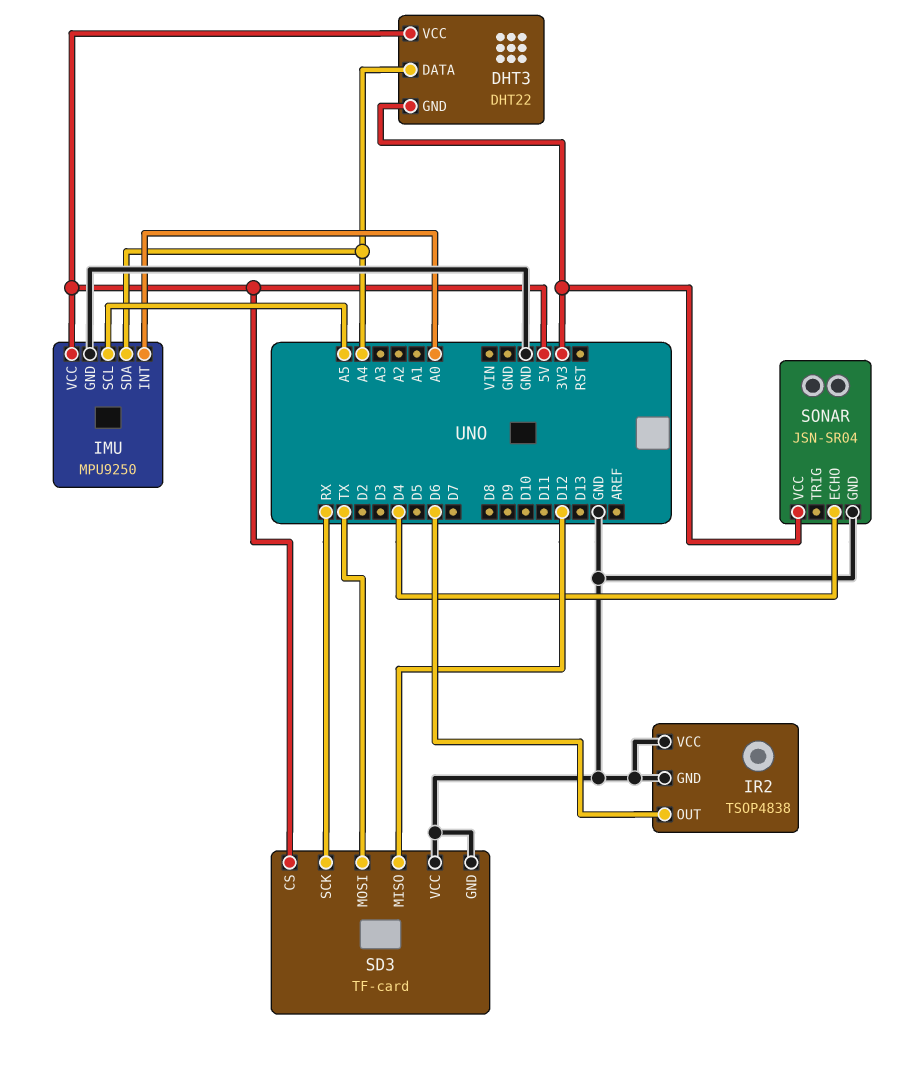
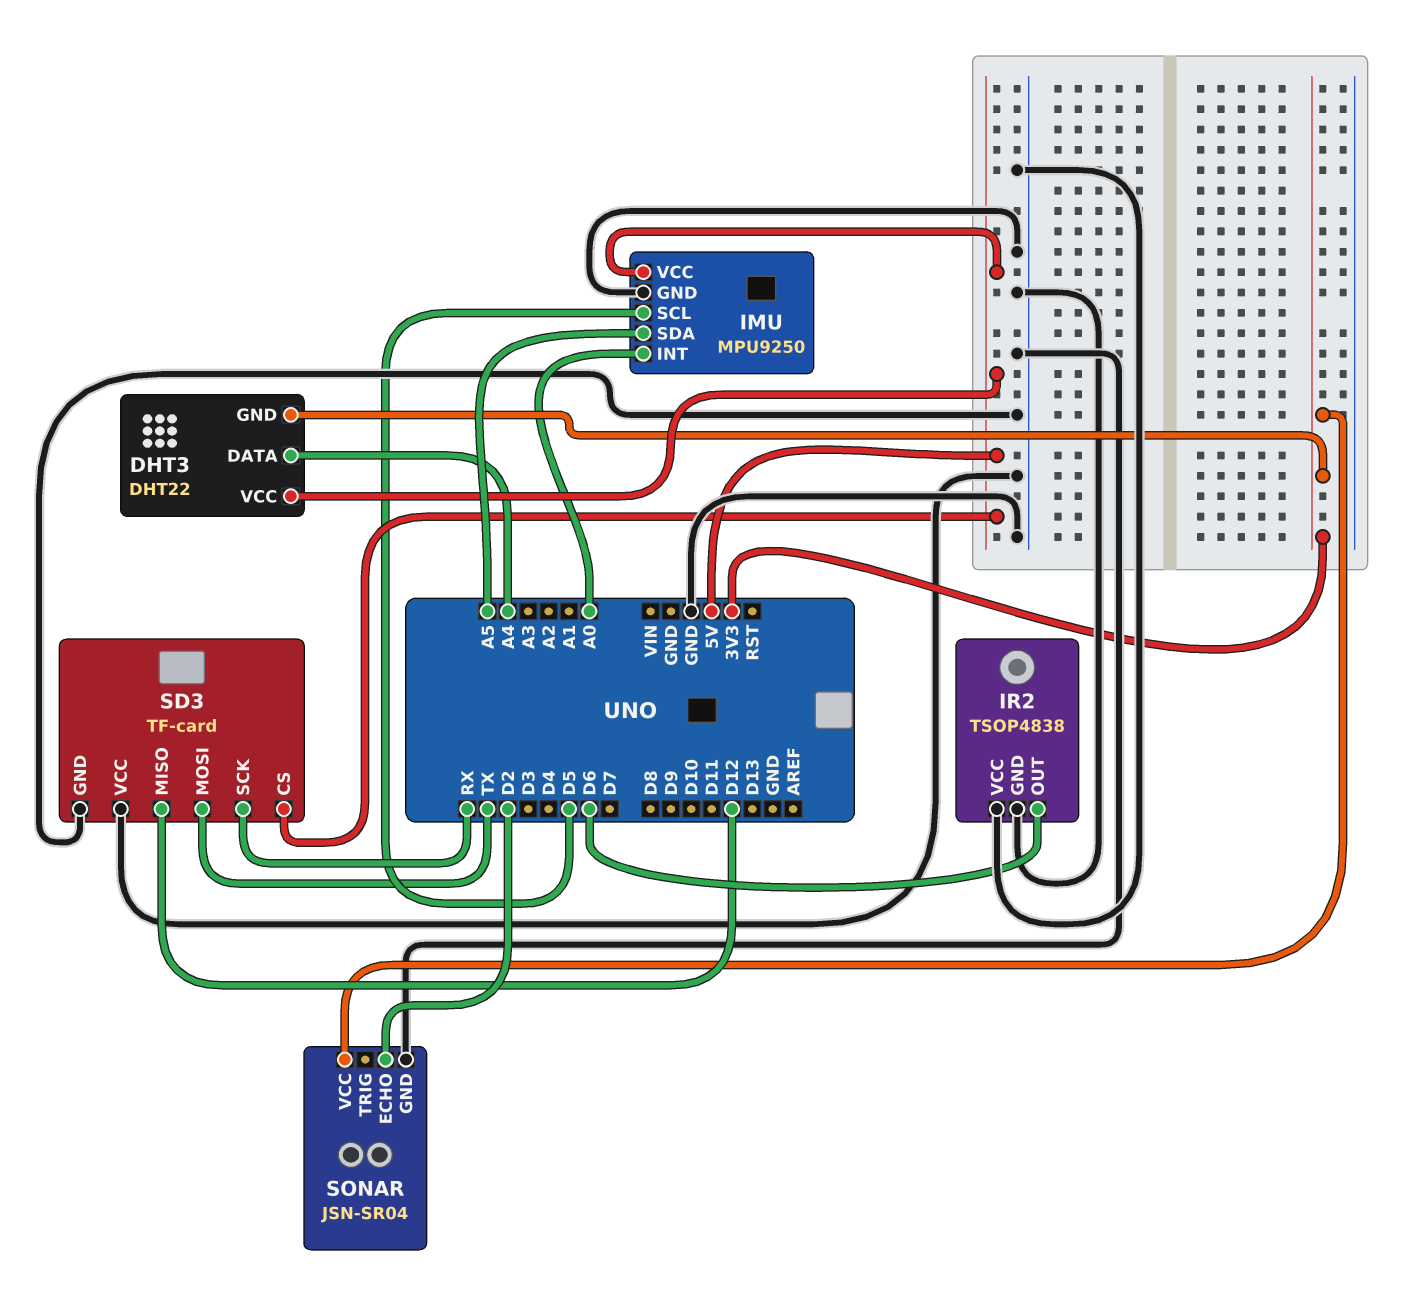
IMU pin SCL: A5 -> D5
IMU pin SDA: A4 -> A5
SONAR pin ECHO: D4 -> D2

